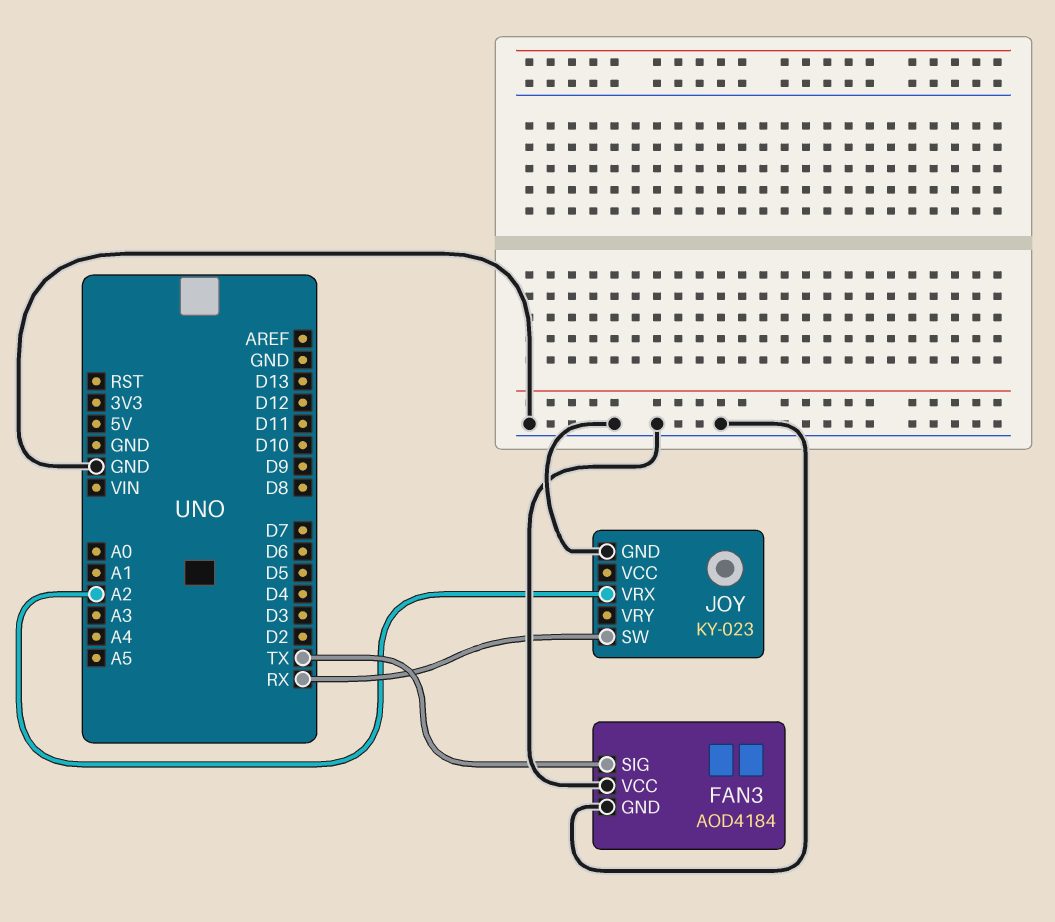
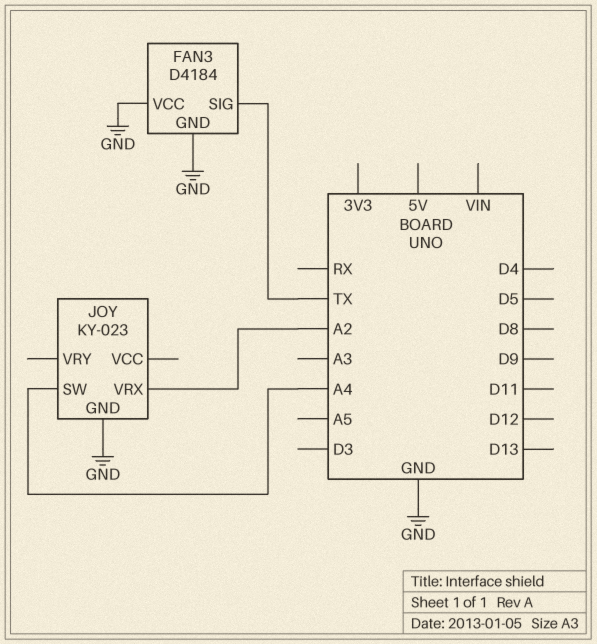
FAN3: AOD4184 -> D4184
JOY pin SW: RX -> A4

